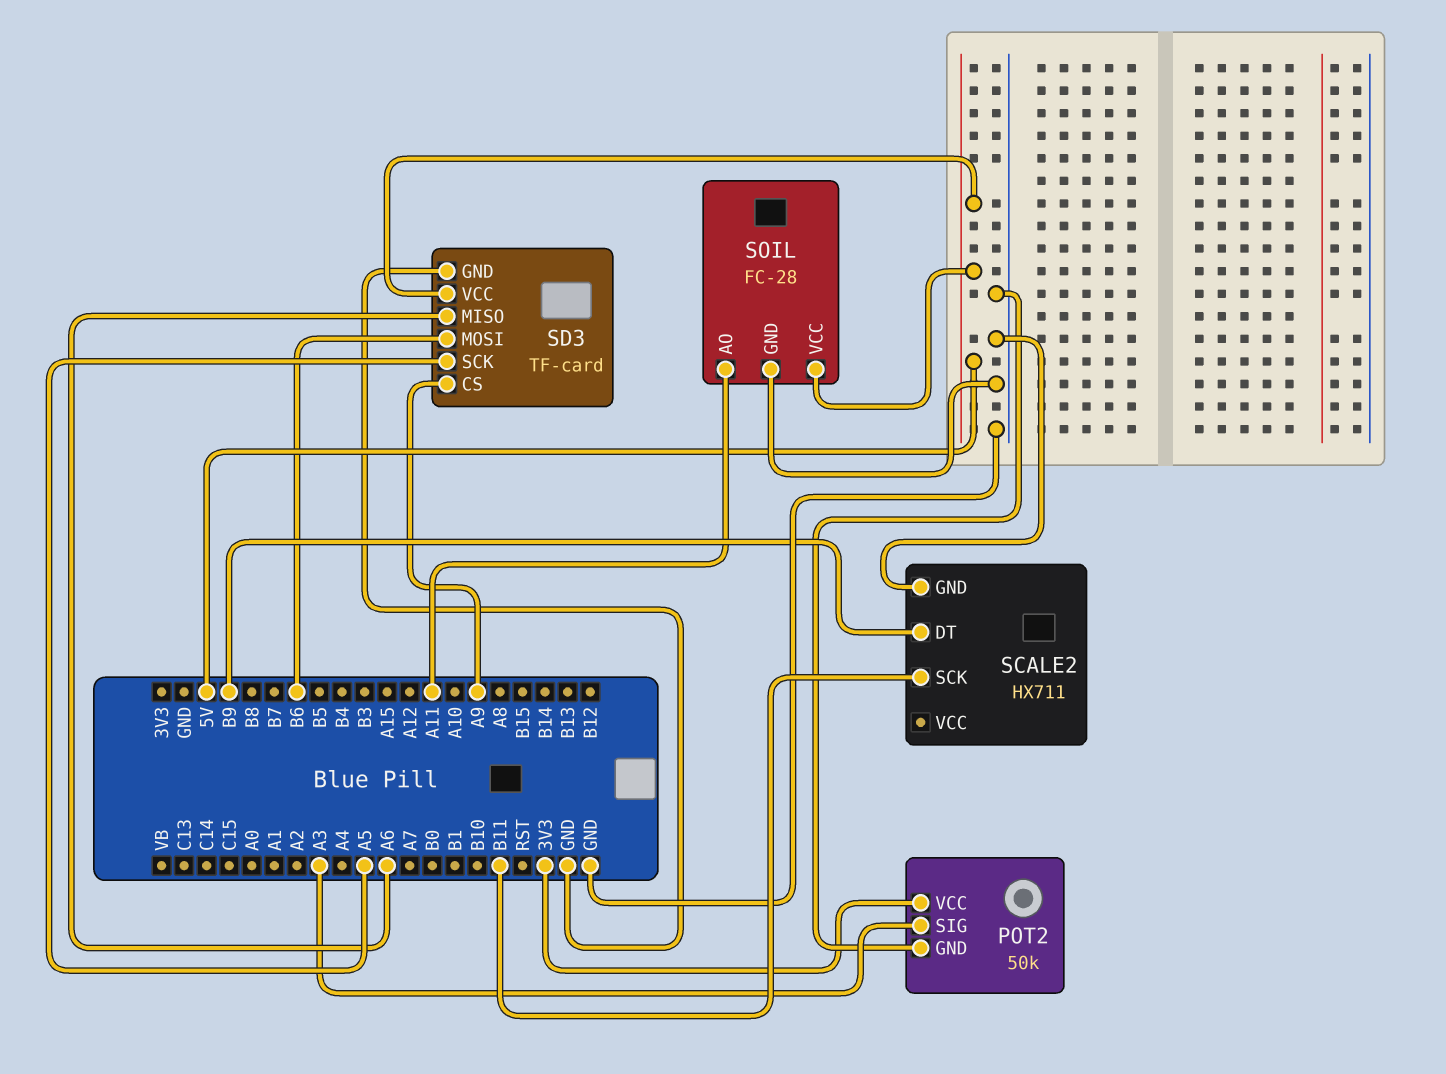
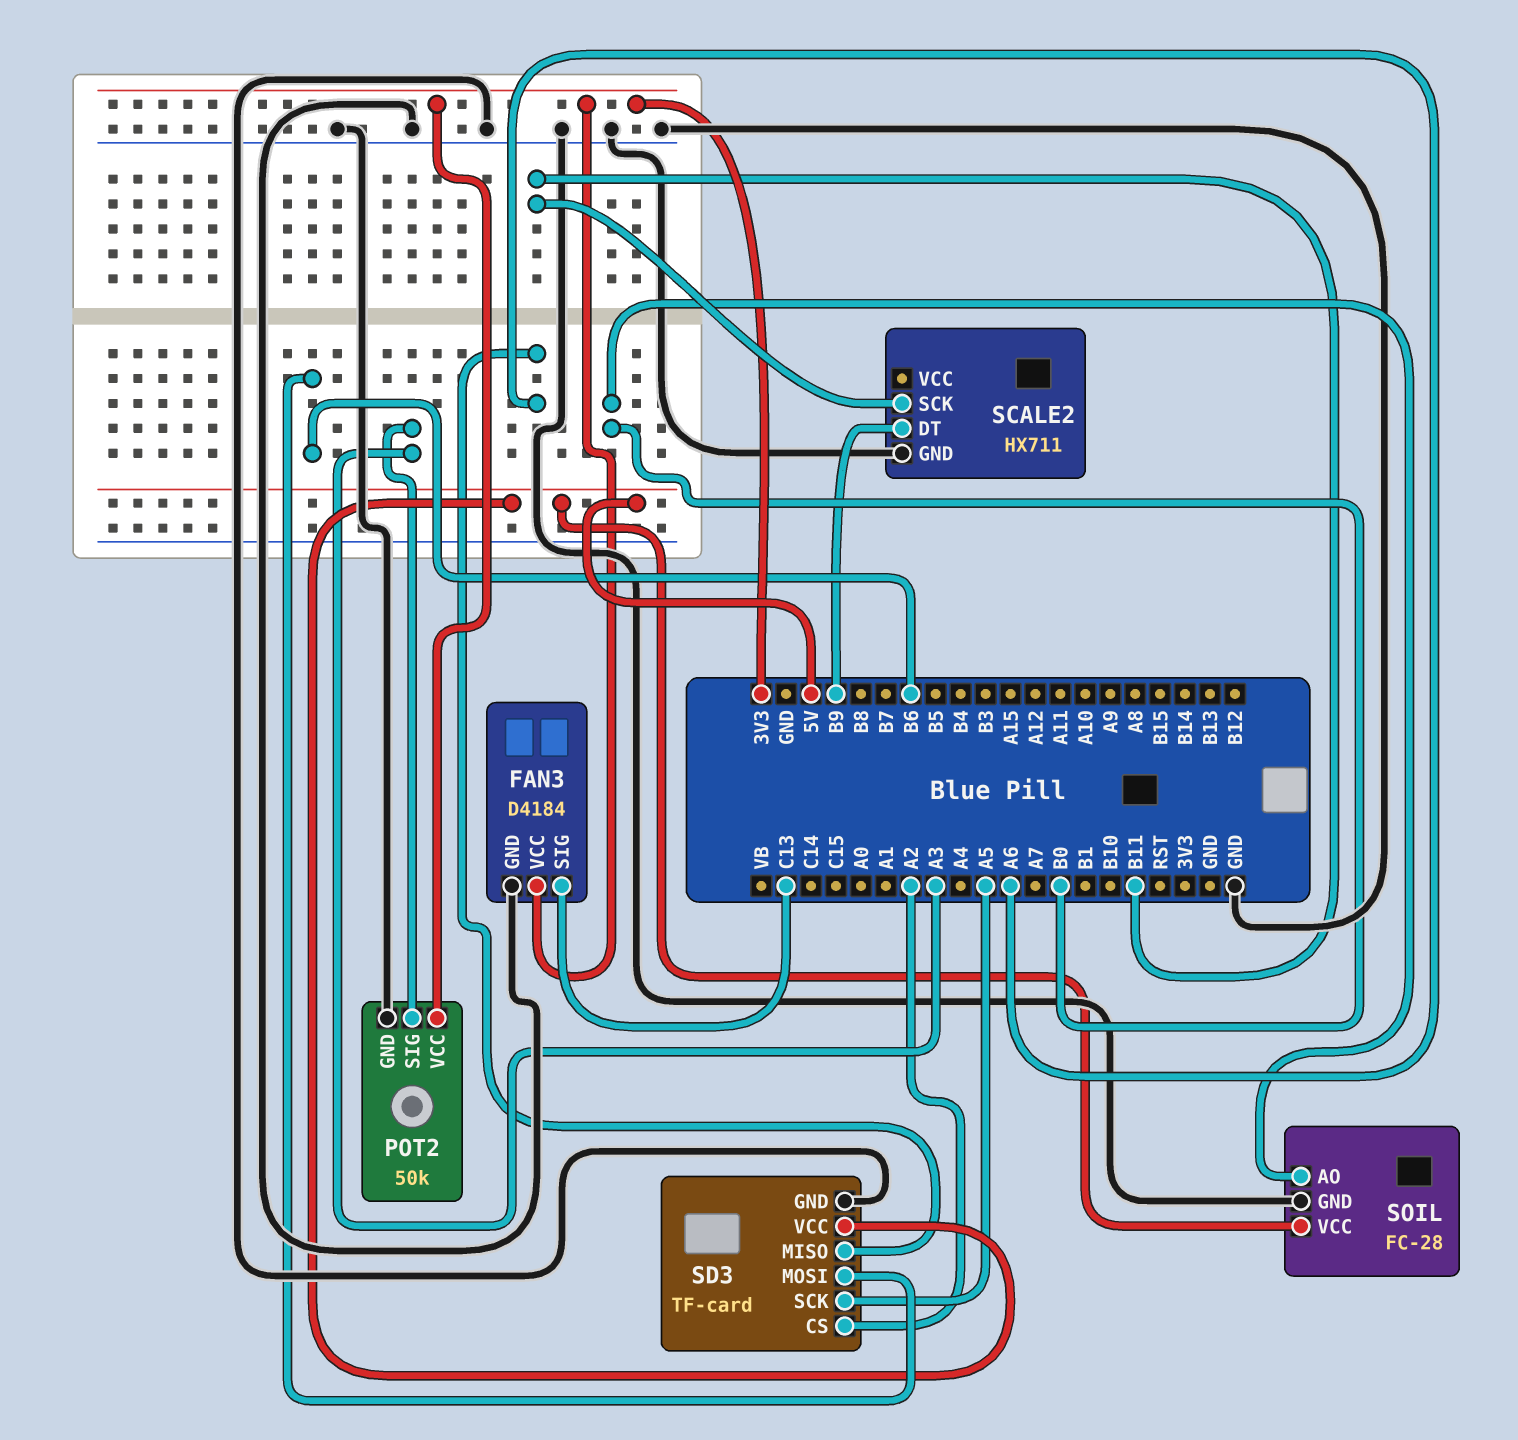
FAN3: none -> D4184
FAN3 pin GND: none -> GND
FAN3 pin SIG: none -> C13
FAN3 pin VCC: none -> 3V3
SD3 pin CS: A9 -> A2
SOIL pin AO: A11 -> B0

